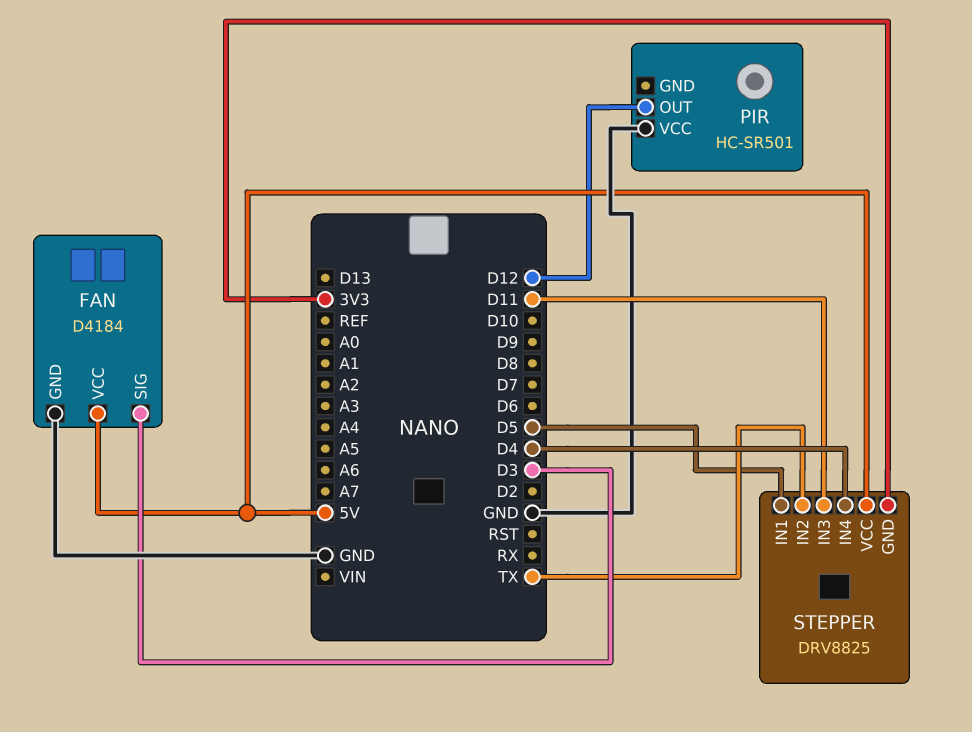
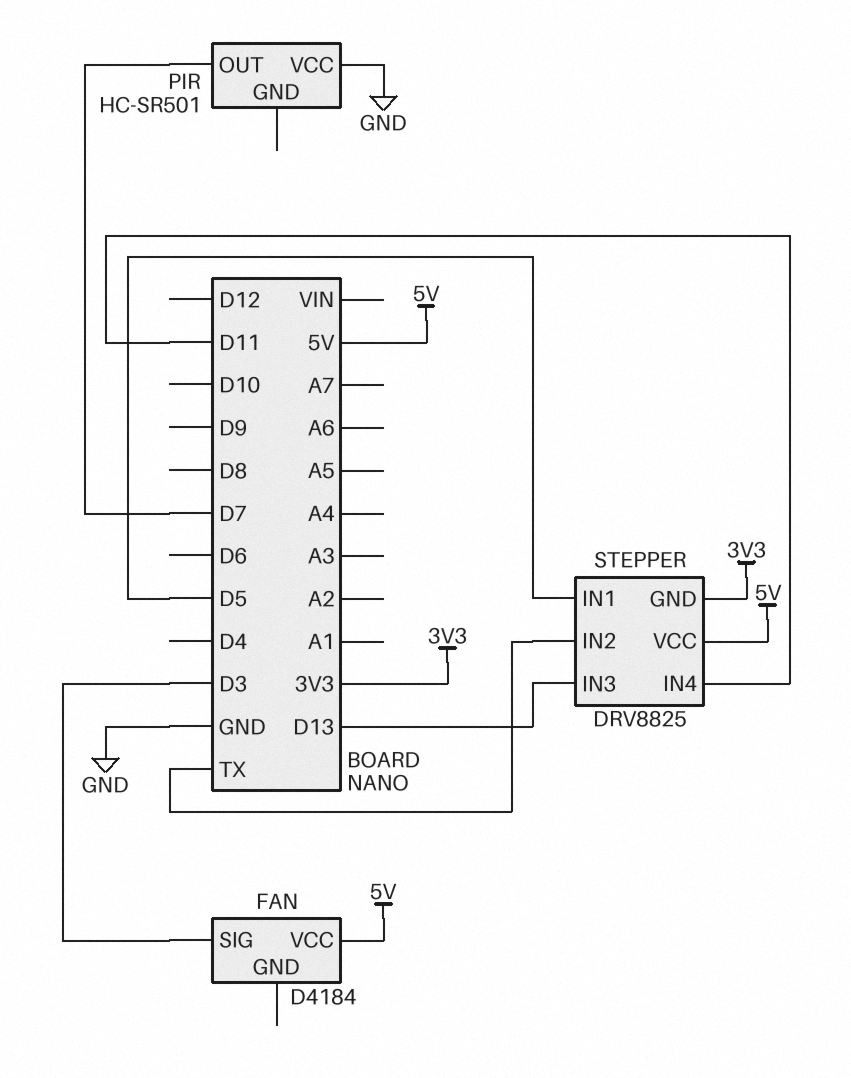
FAN pin GND: GND -> none
PIR pin OUT: D12 -> D7
STEPPER pin IN3: D11 -> D13
STEPPER pin IN4: D4 -> D11

